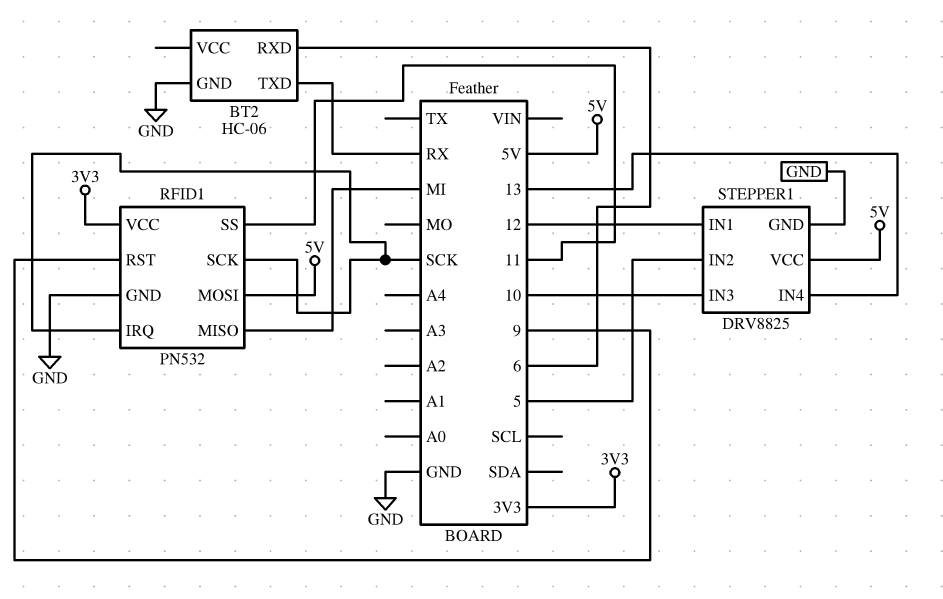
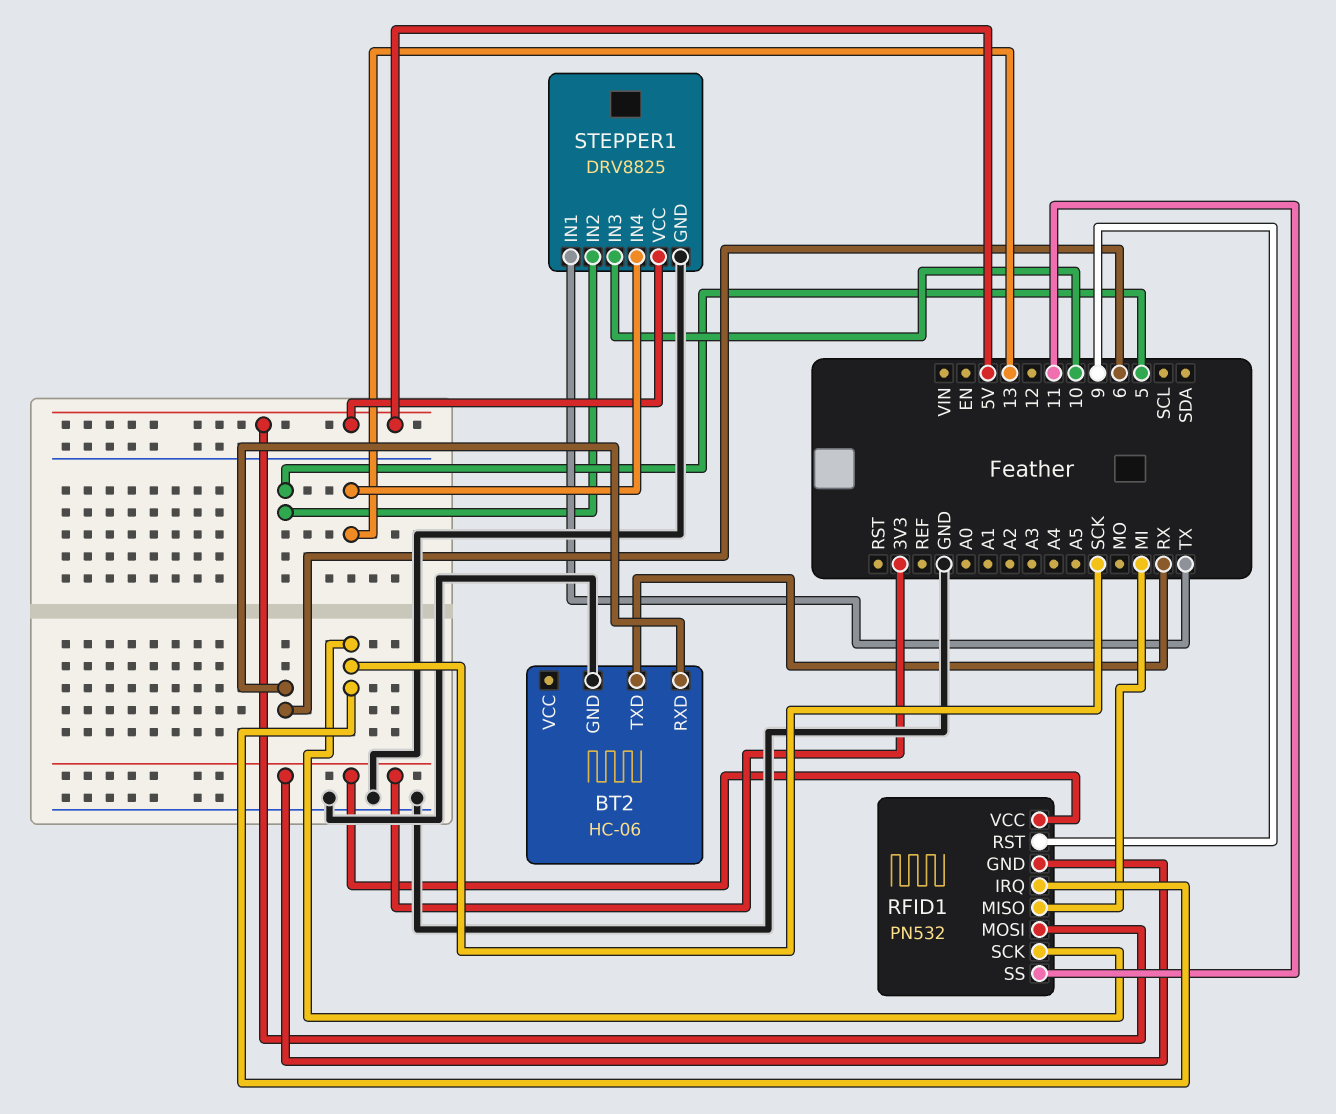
RFID1 pin GND: GND -> 3V3
STEPPER1 pin IN1: 12 -> TX

